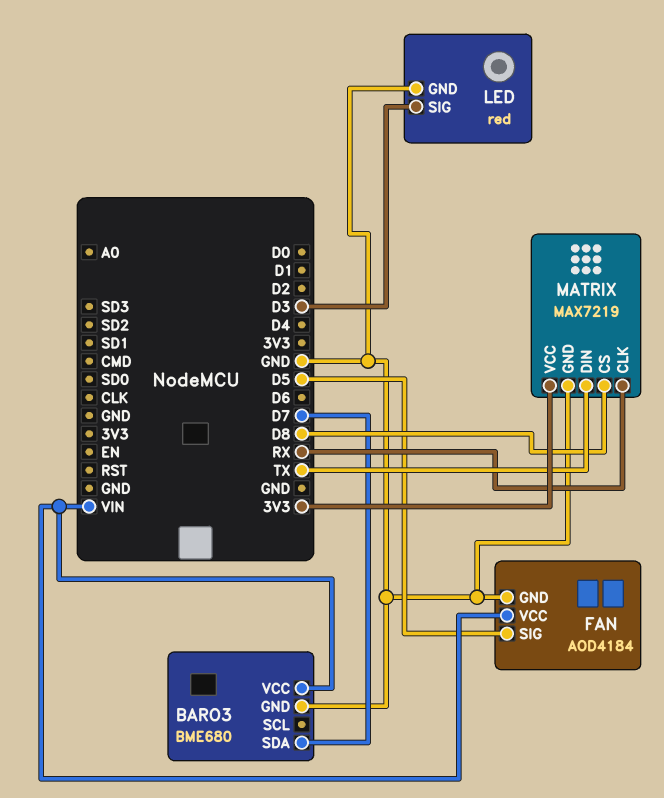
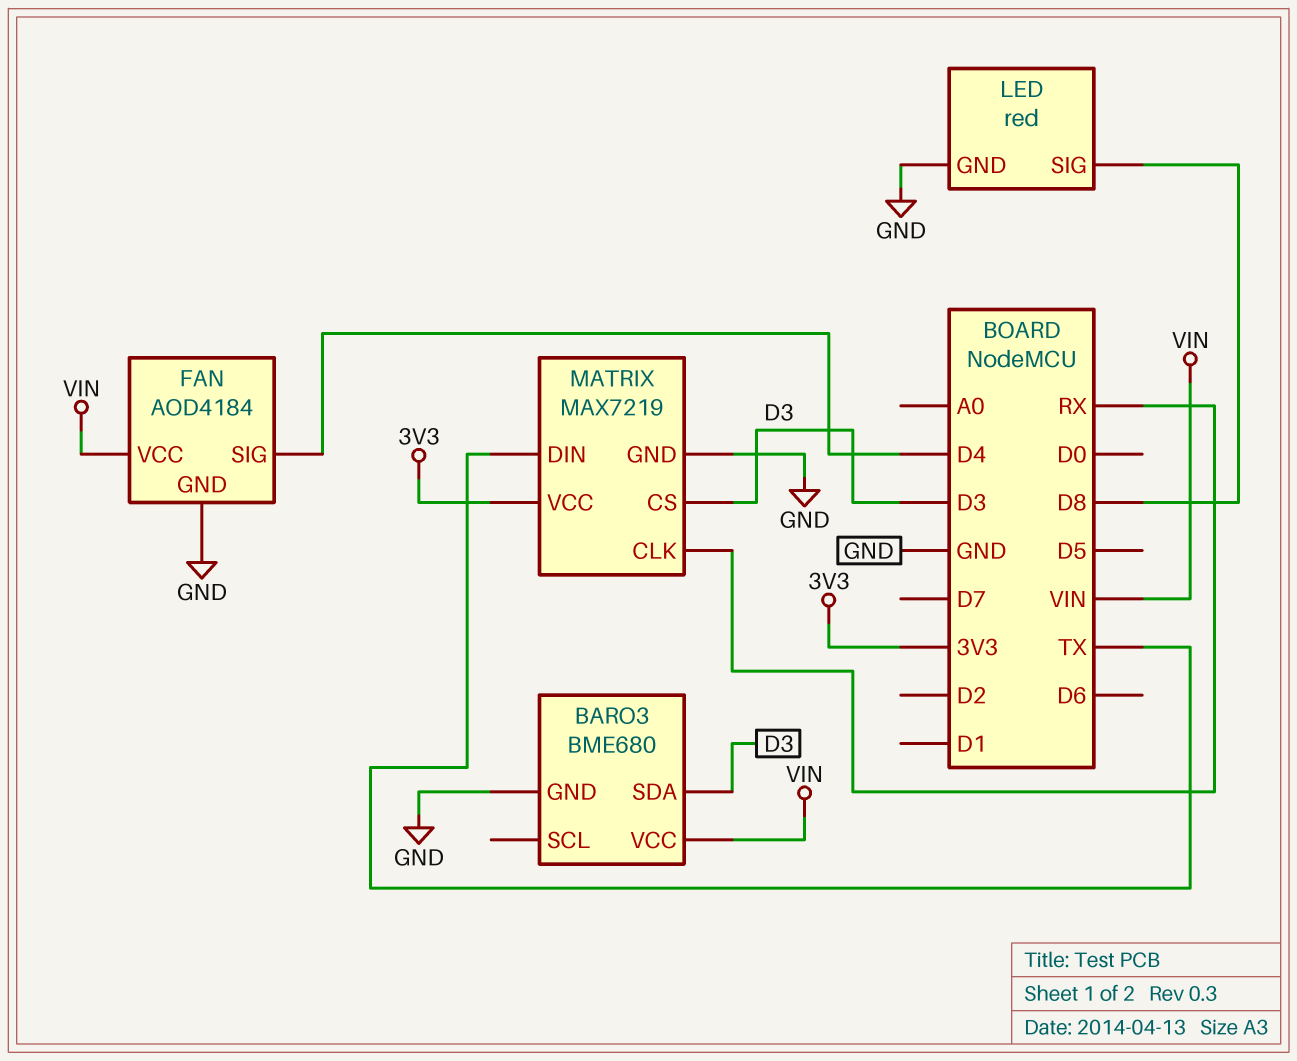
BARO3 pin SDA: D7 -> D3
FAN pin SIG: D5 -> D4
LED pin SIG: D3 -> D8
MATRIX pin CS: D8 -> D3

